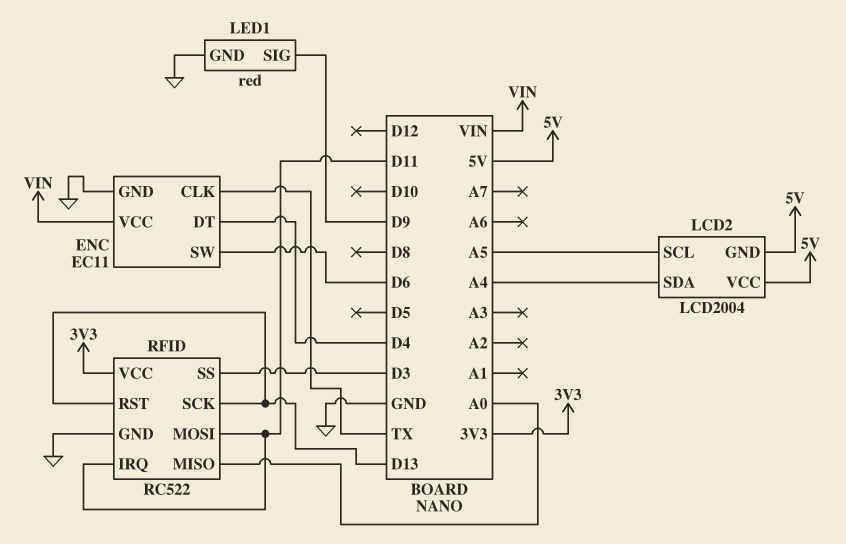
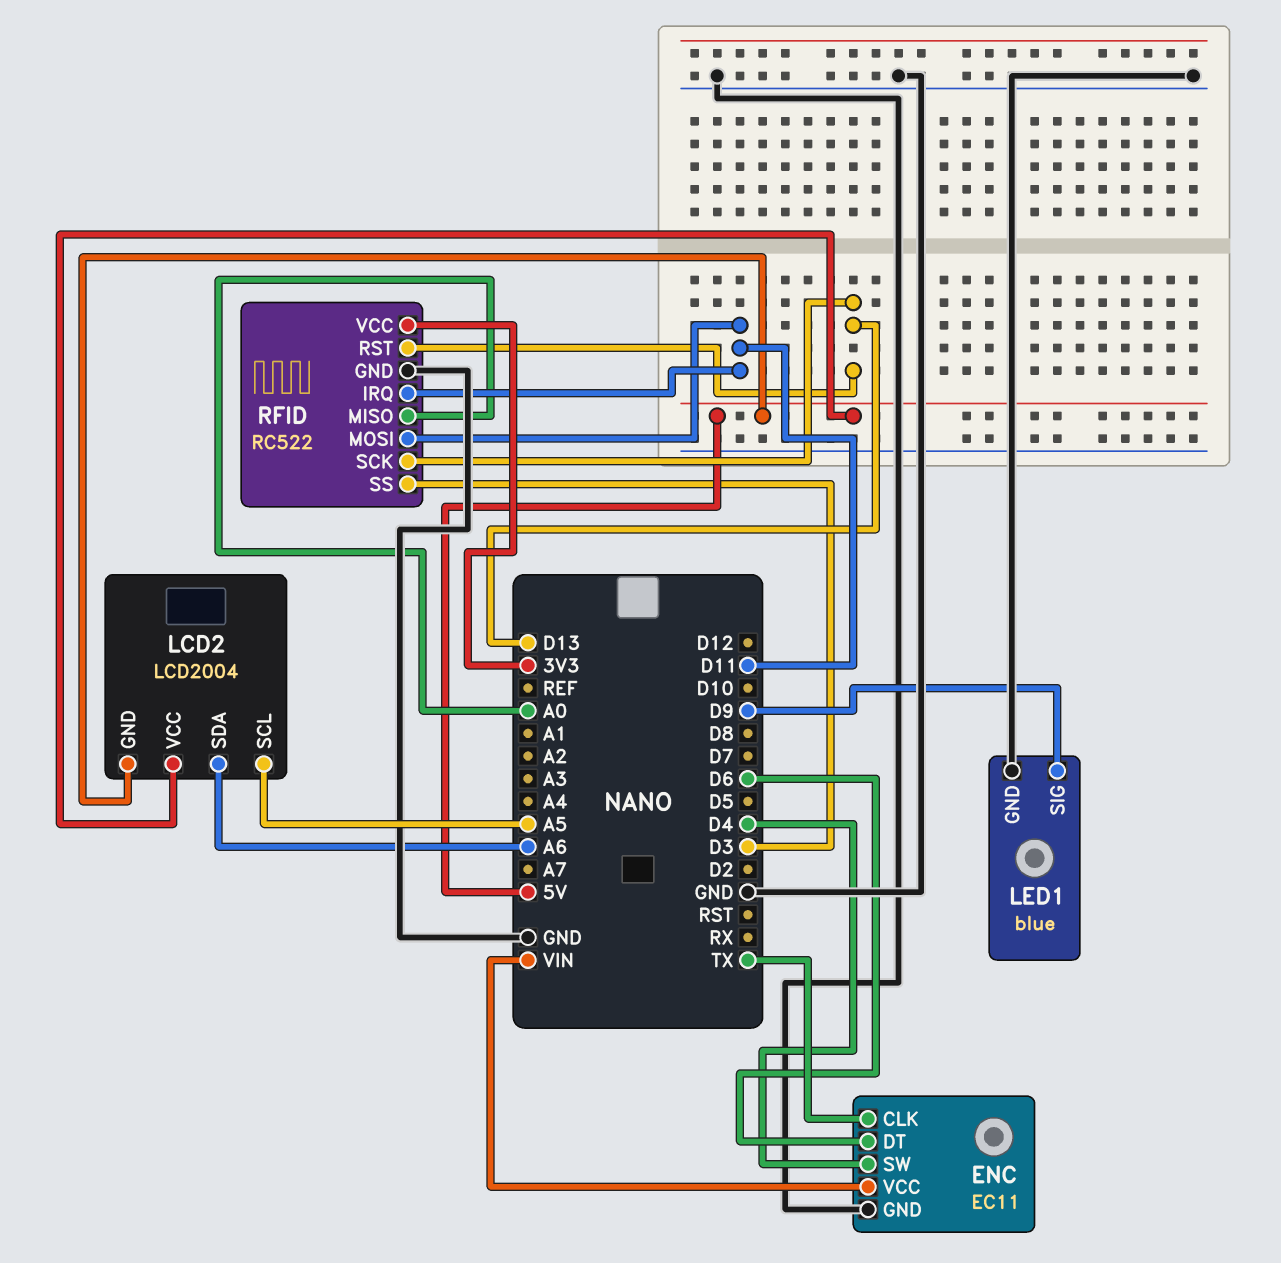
ENC pin DT: D4 -> D6
ENC pin SW: D6 -> D4
LCD2 pin SDA: A4 -> A6
LED1: red -> blue

